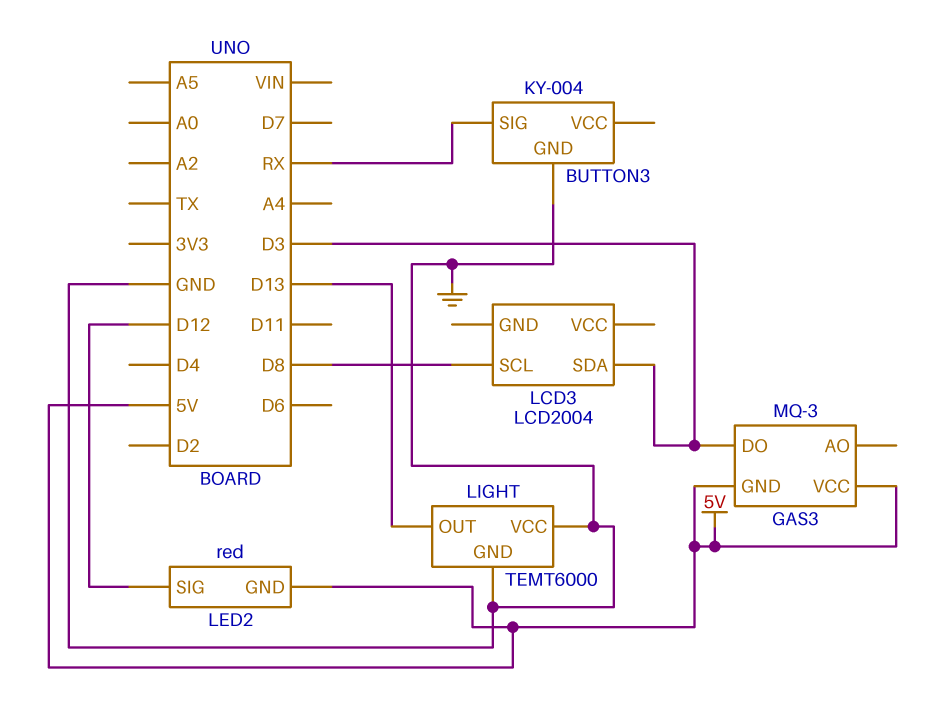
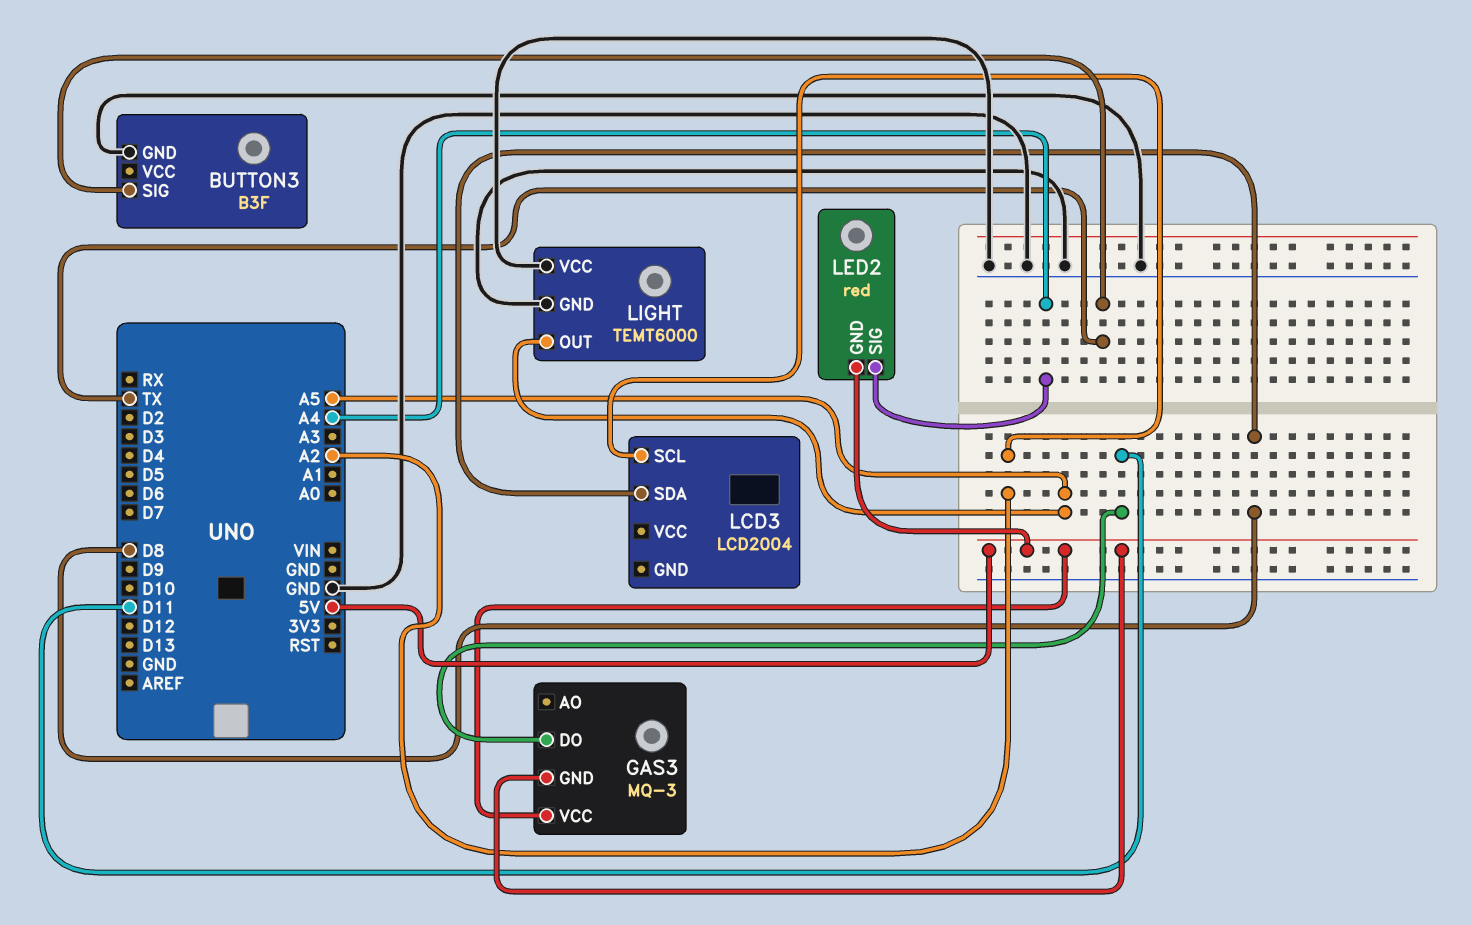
BUTTON3: KY-004 -> B3F
BUTTON3 pin SIG: RX -> TX
GAS3 pin DO: D3 -> D11
LCD3 pin SCL: D8 -> A2
LCD3 pin SDA: D3 -> D8
LED2 pin SIG: D12 -> A4
LIGHT pin OUT: D13 -> A5

